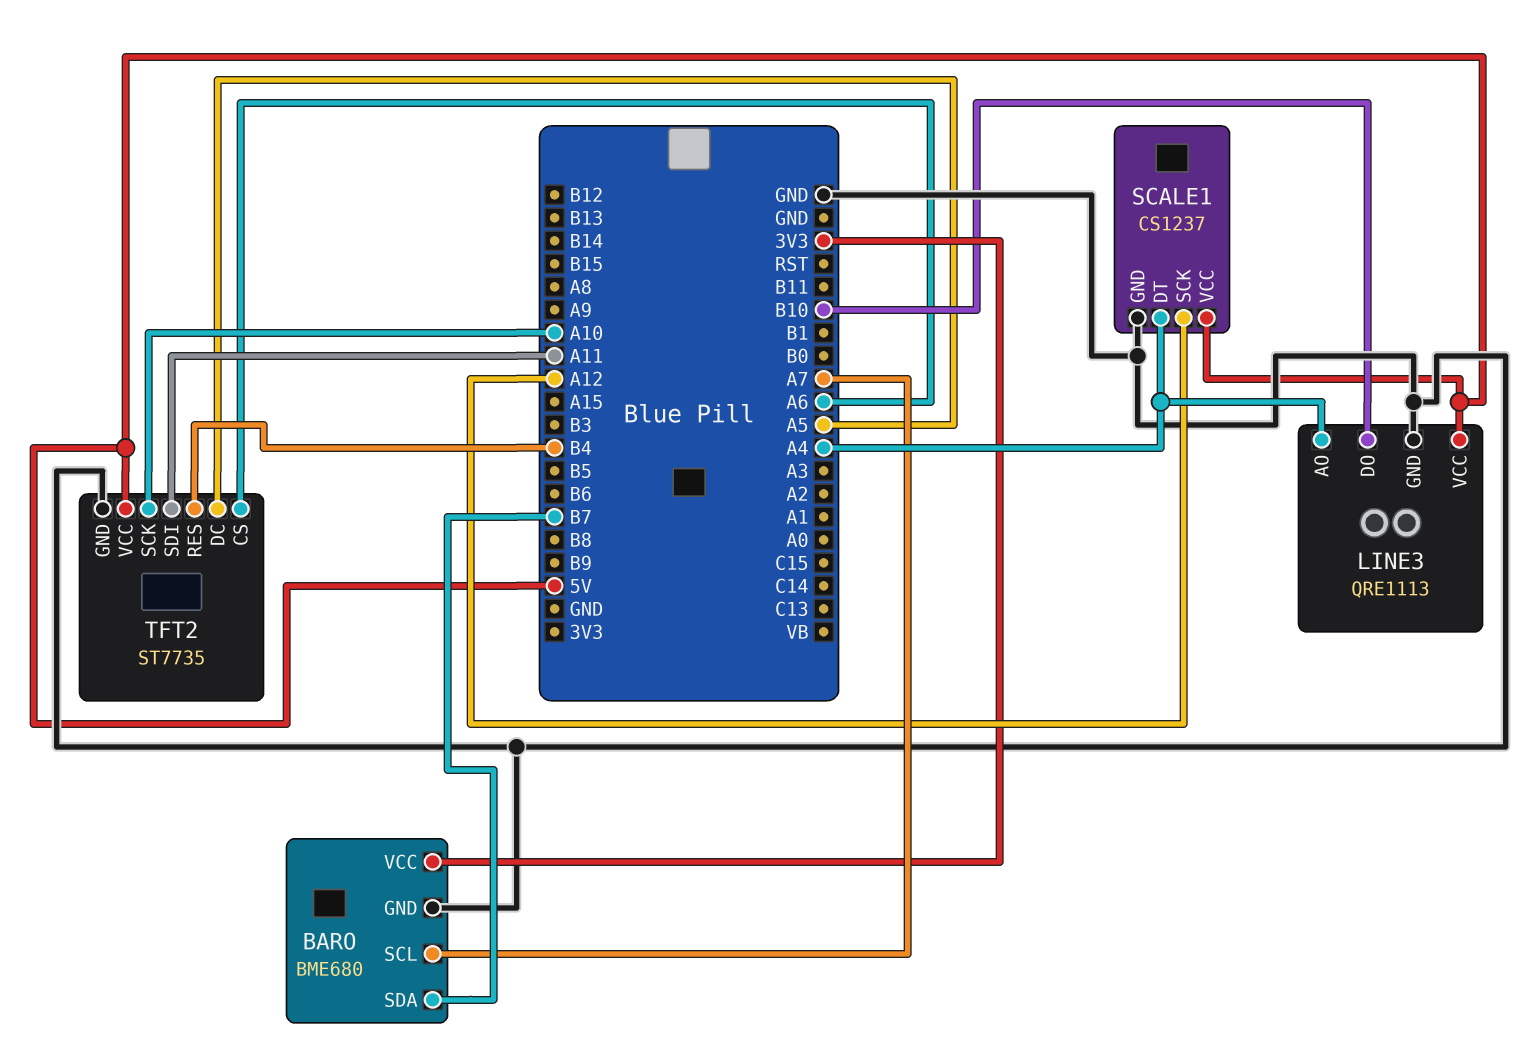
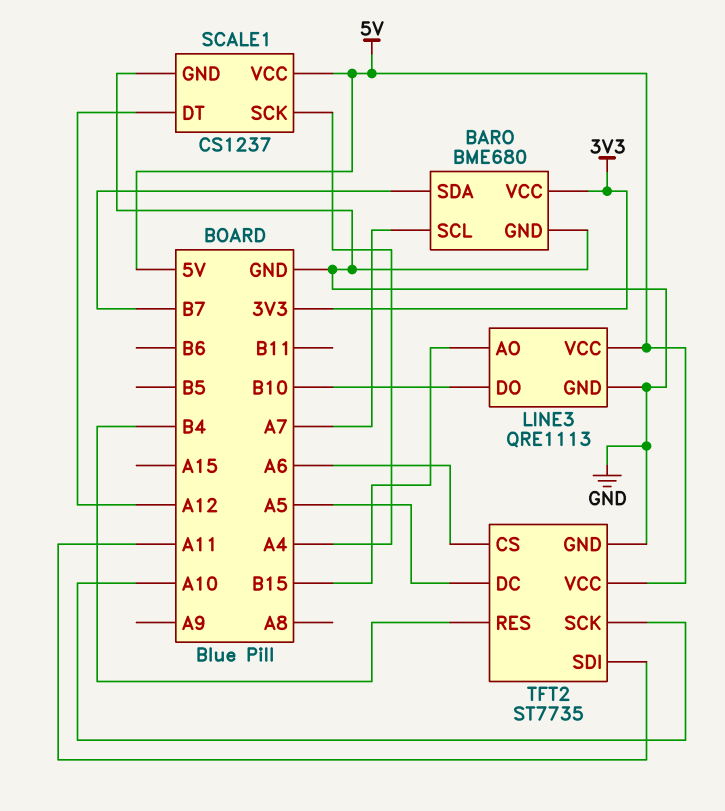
LINE3 pin AO: A4 -> B15
SCALE1 pin DT: A4 -> A12
SCALE1 pin SCK: A12 -> A4

